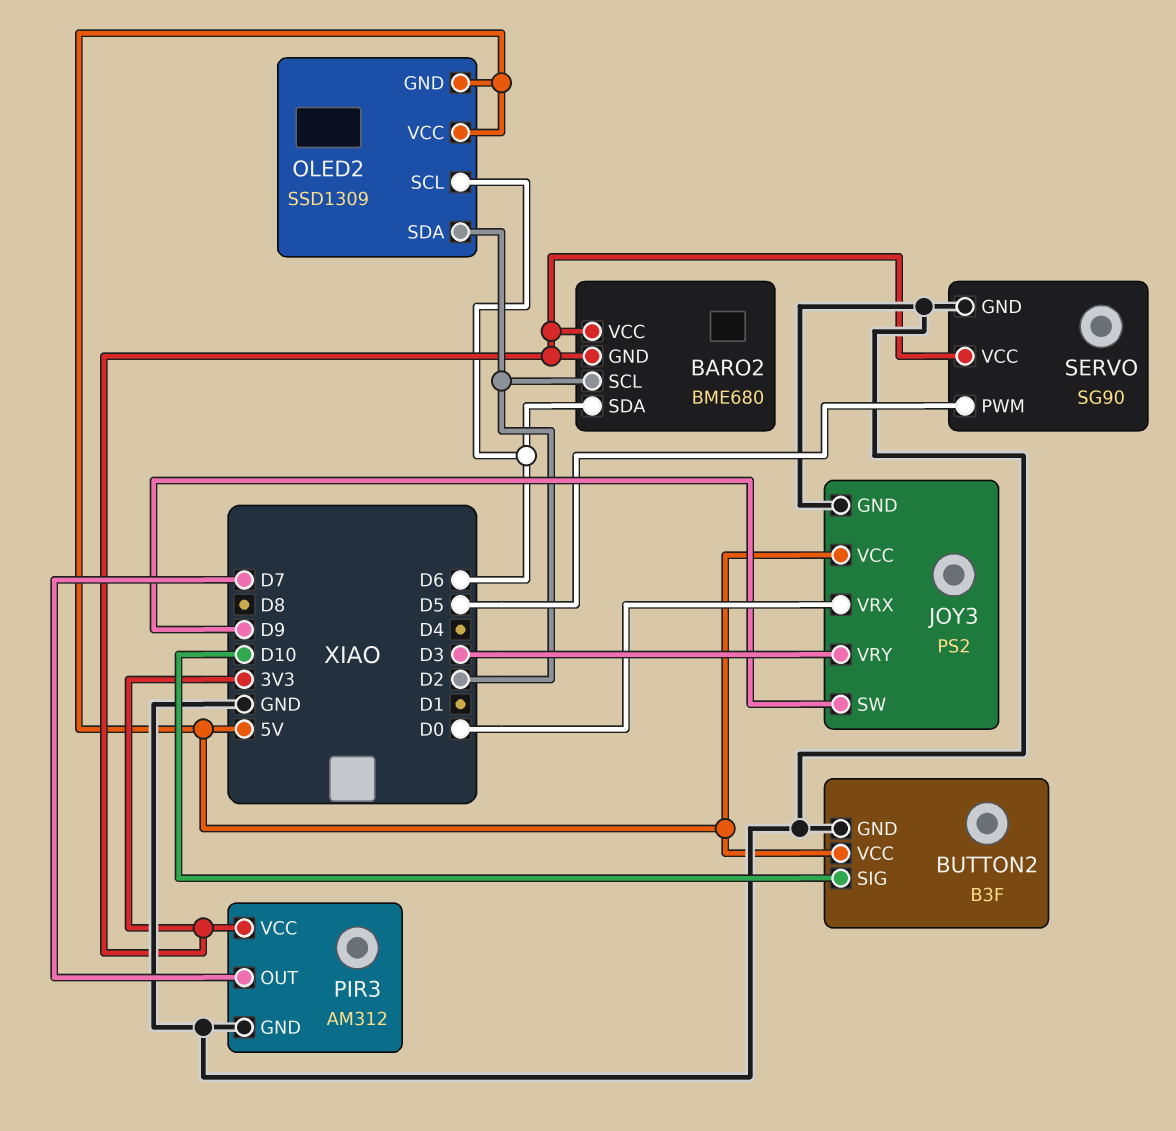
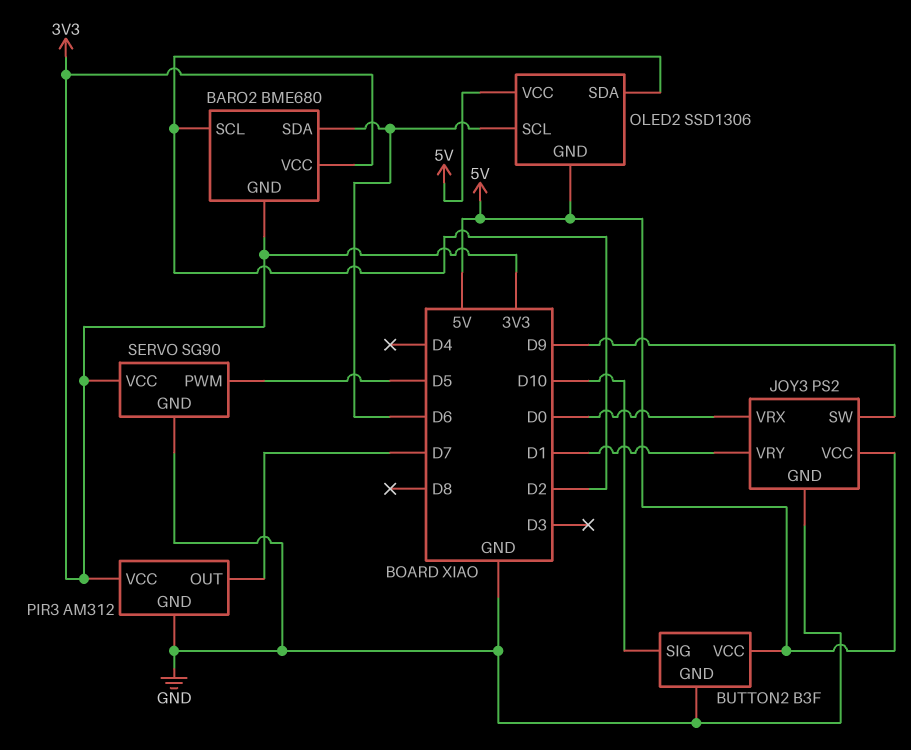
JOY3 pin VRY: D3 -> D1
OLED2: SSD1309 -> SSD1306

